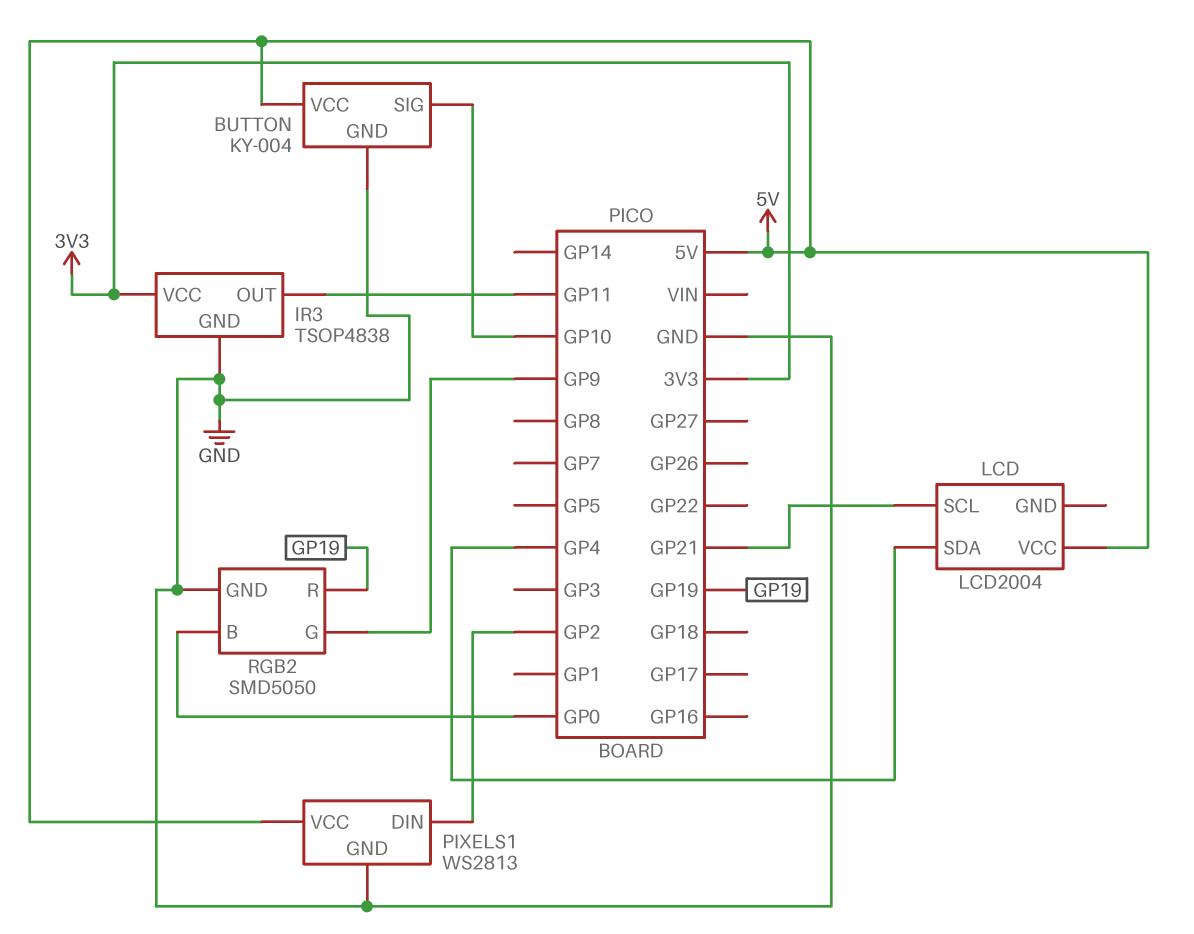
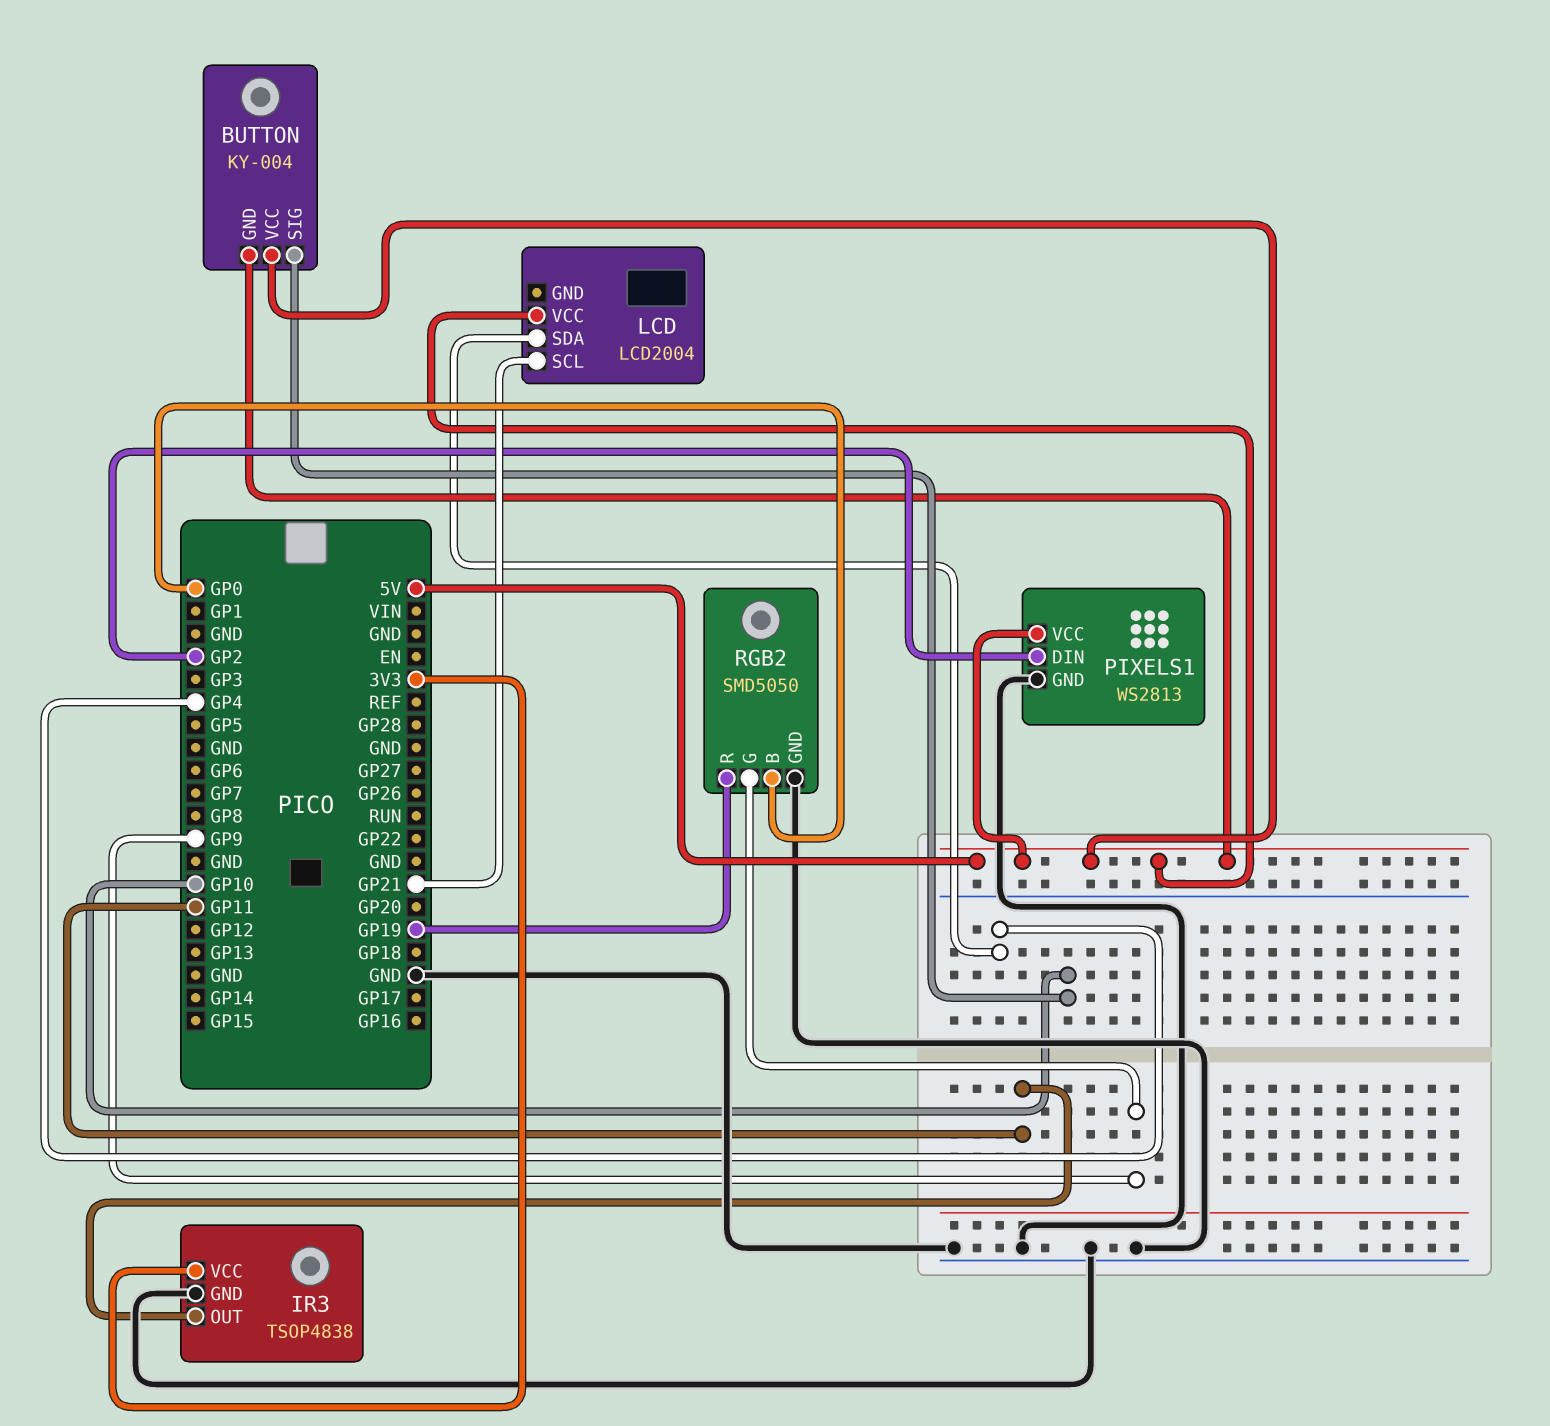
BUTTON pin GND: GND -> 5V

